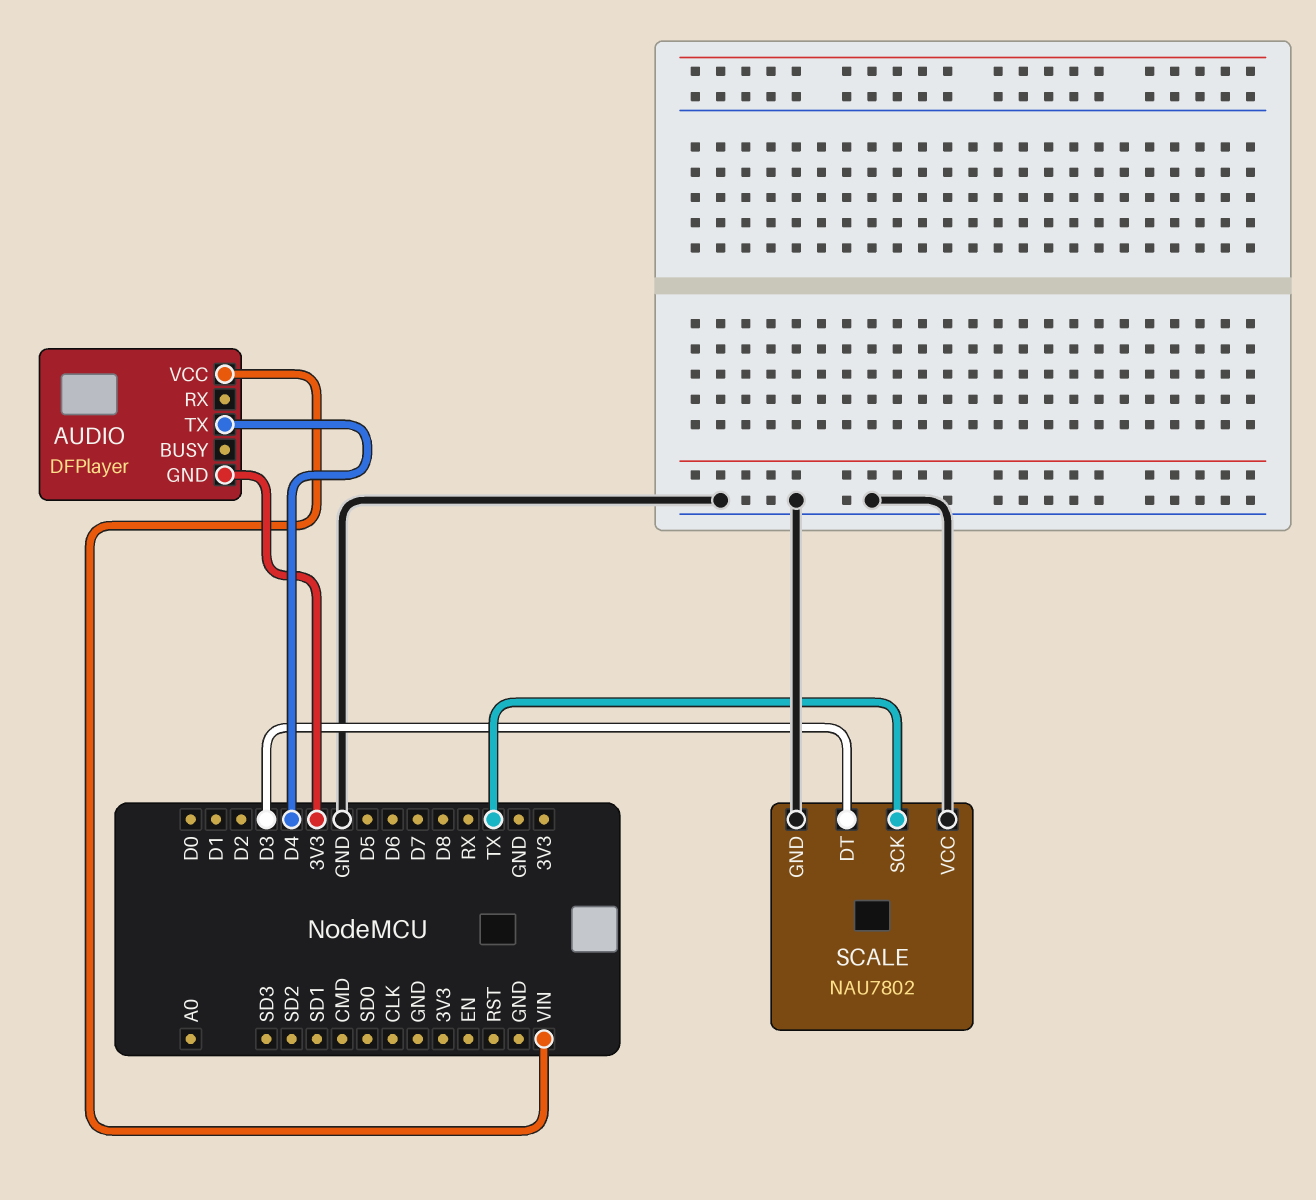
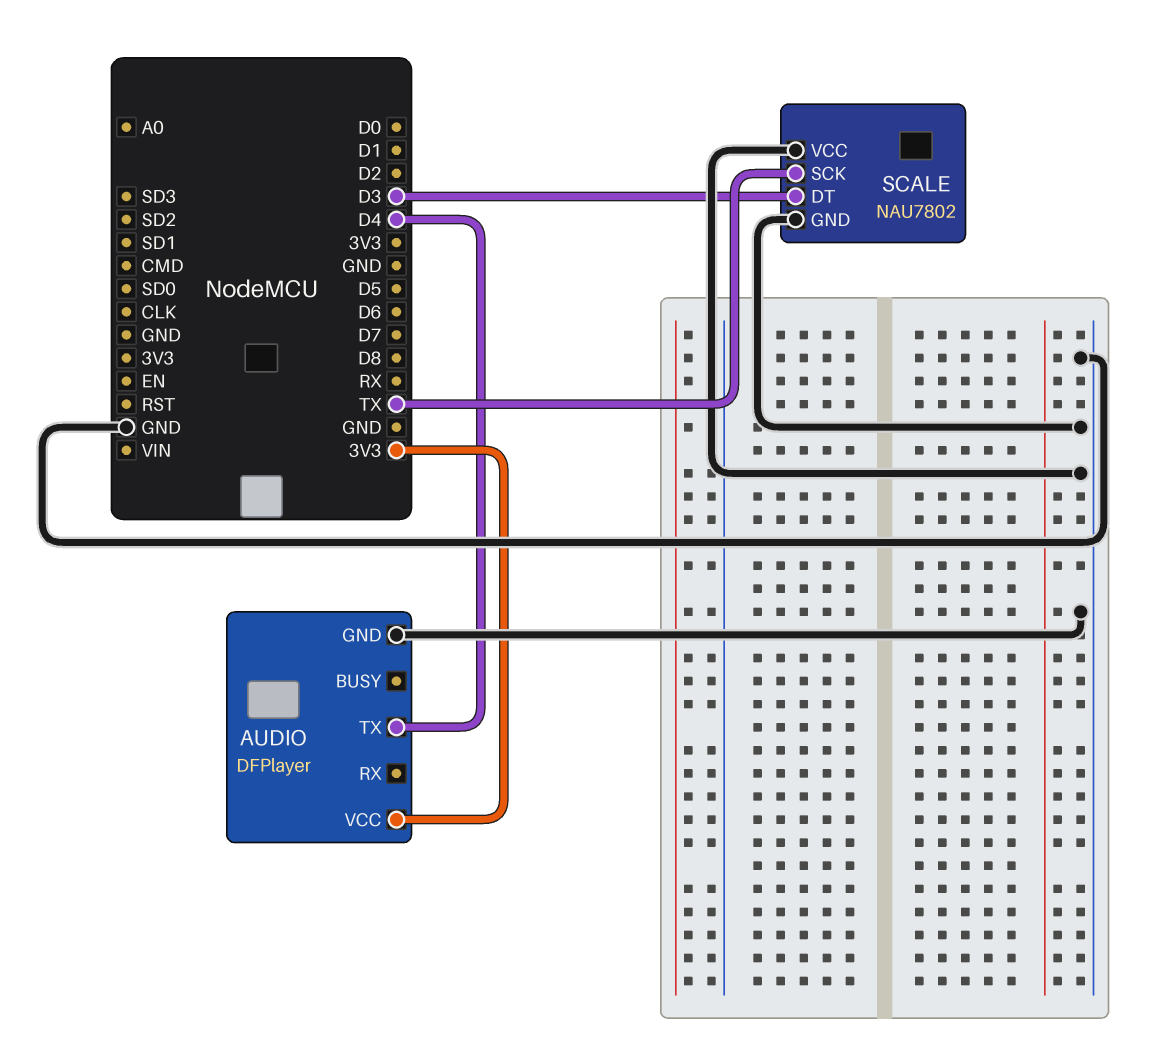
AUDIO pin GND: 3V3 -> GND
AUDIO pin VCC: VIN -> 3V3

